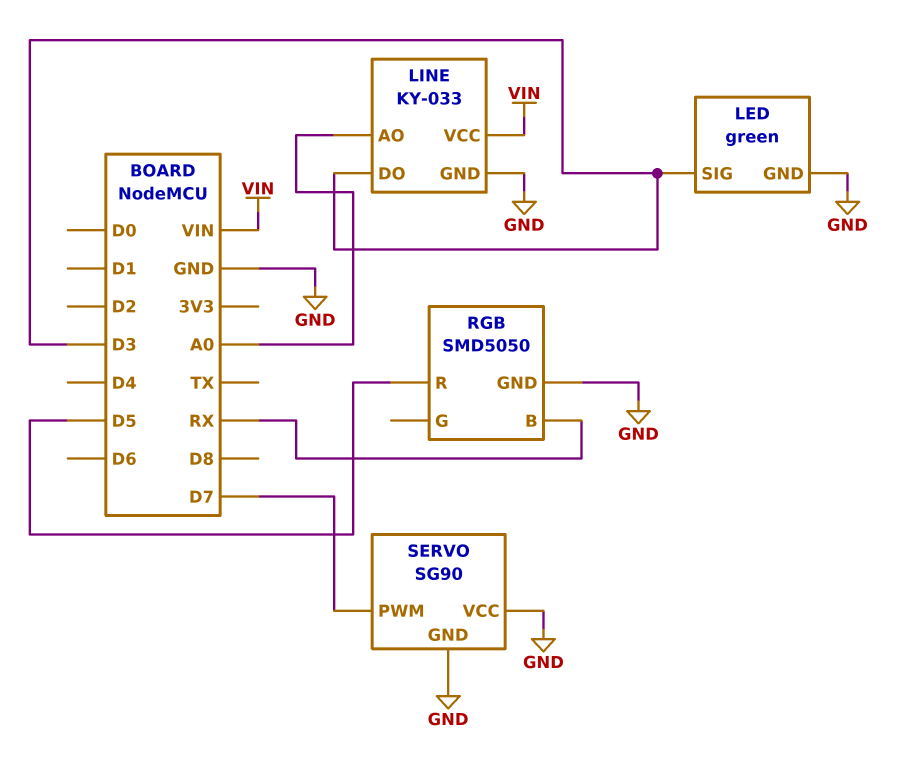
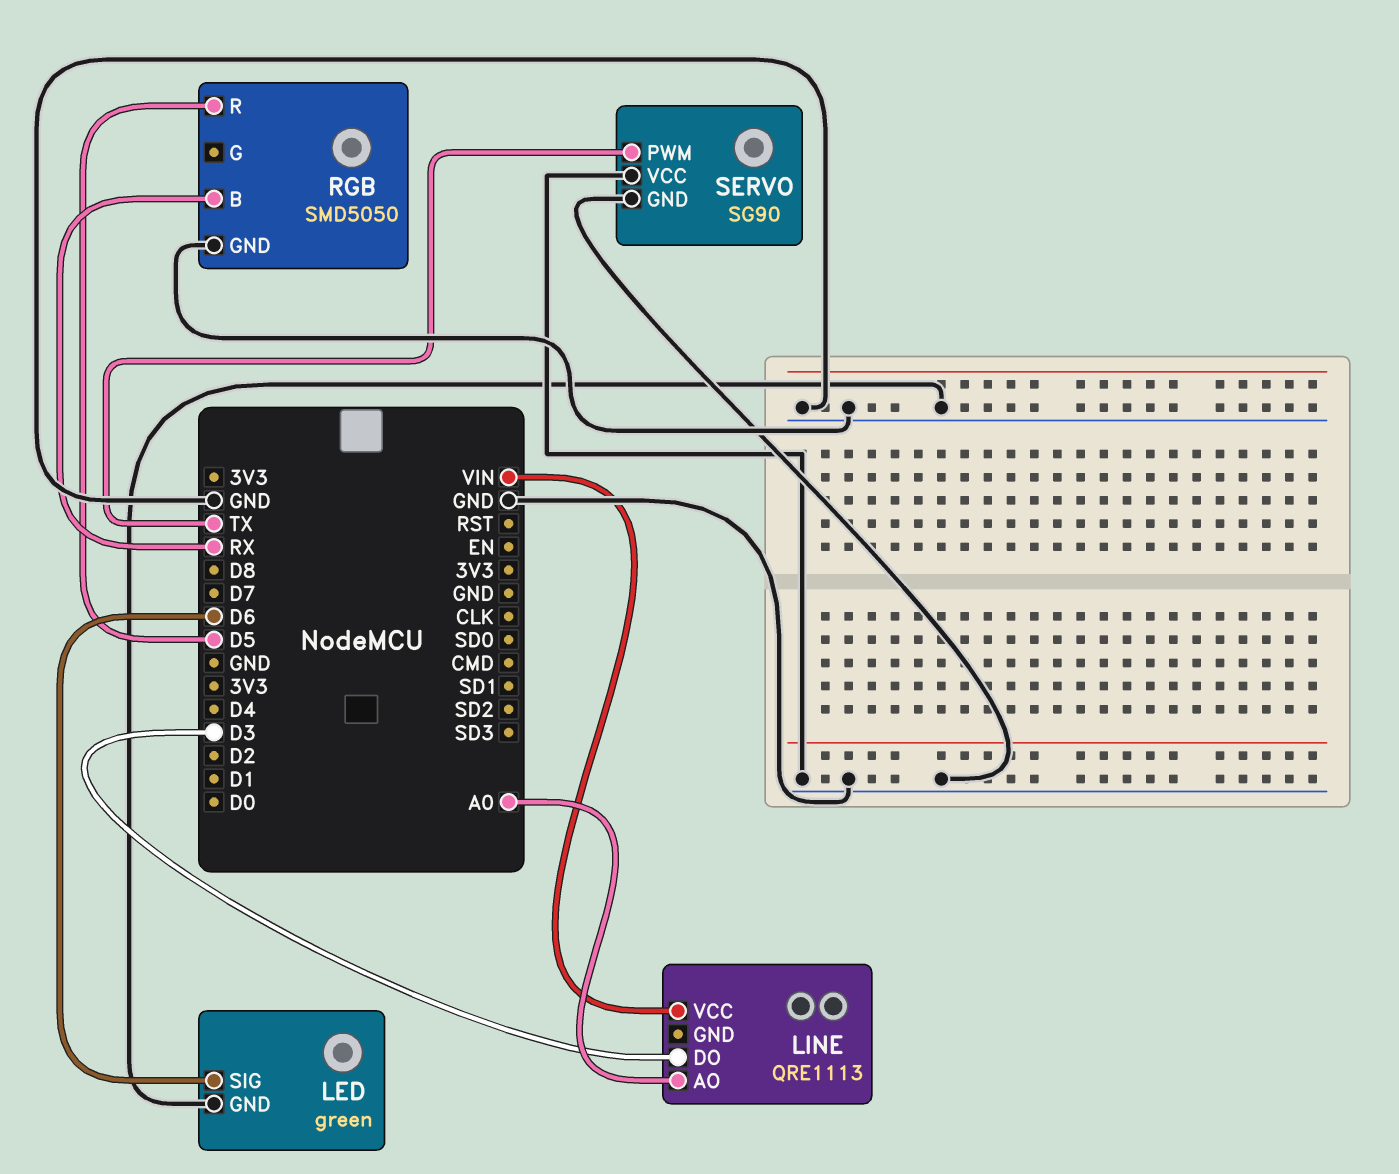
LED pin SIG: D3 -> D6
LINE: KY-033 -> QRE1113
LINE pin GND: GND -> none
SERVO pin PWM: D7 -> TX

